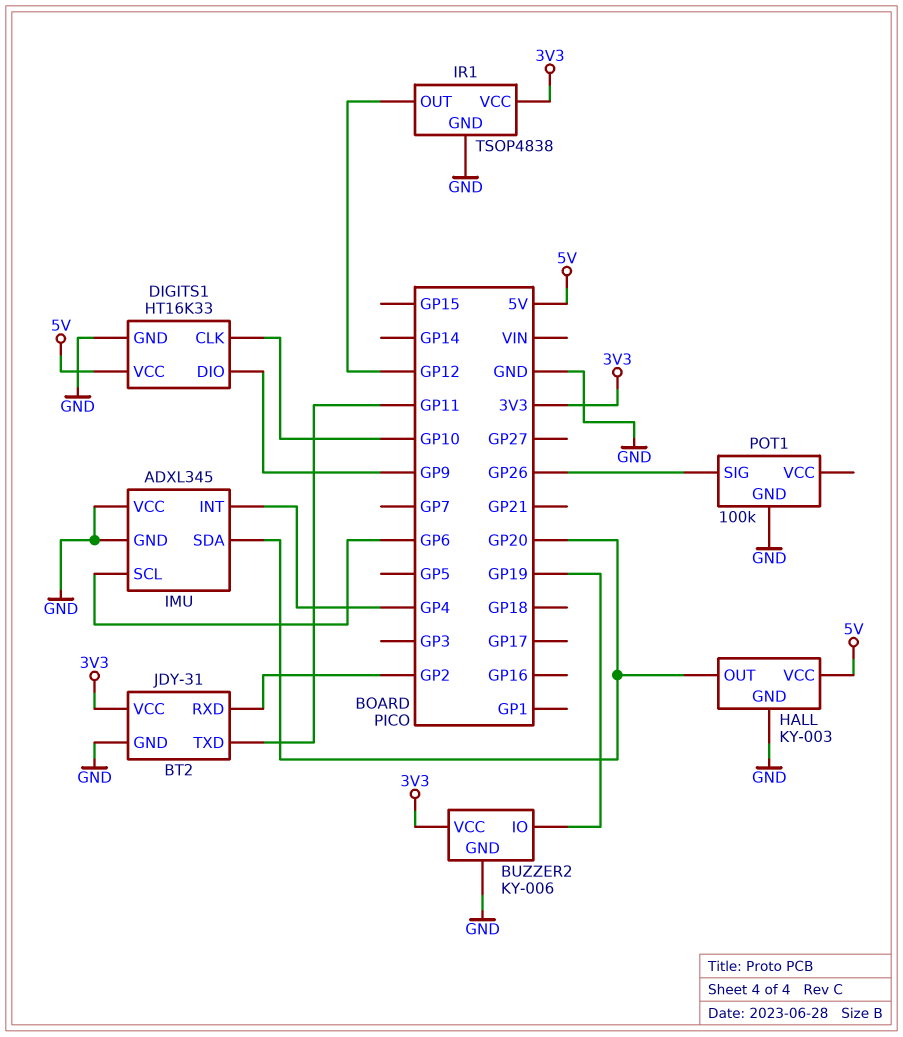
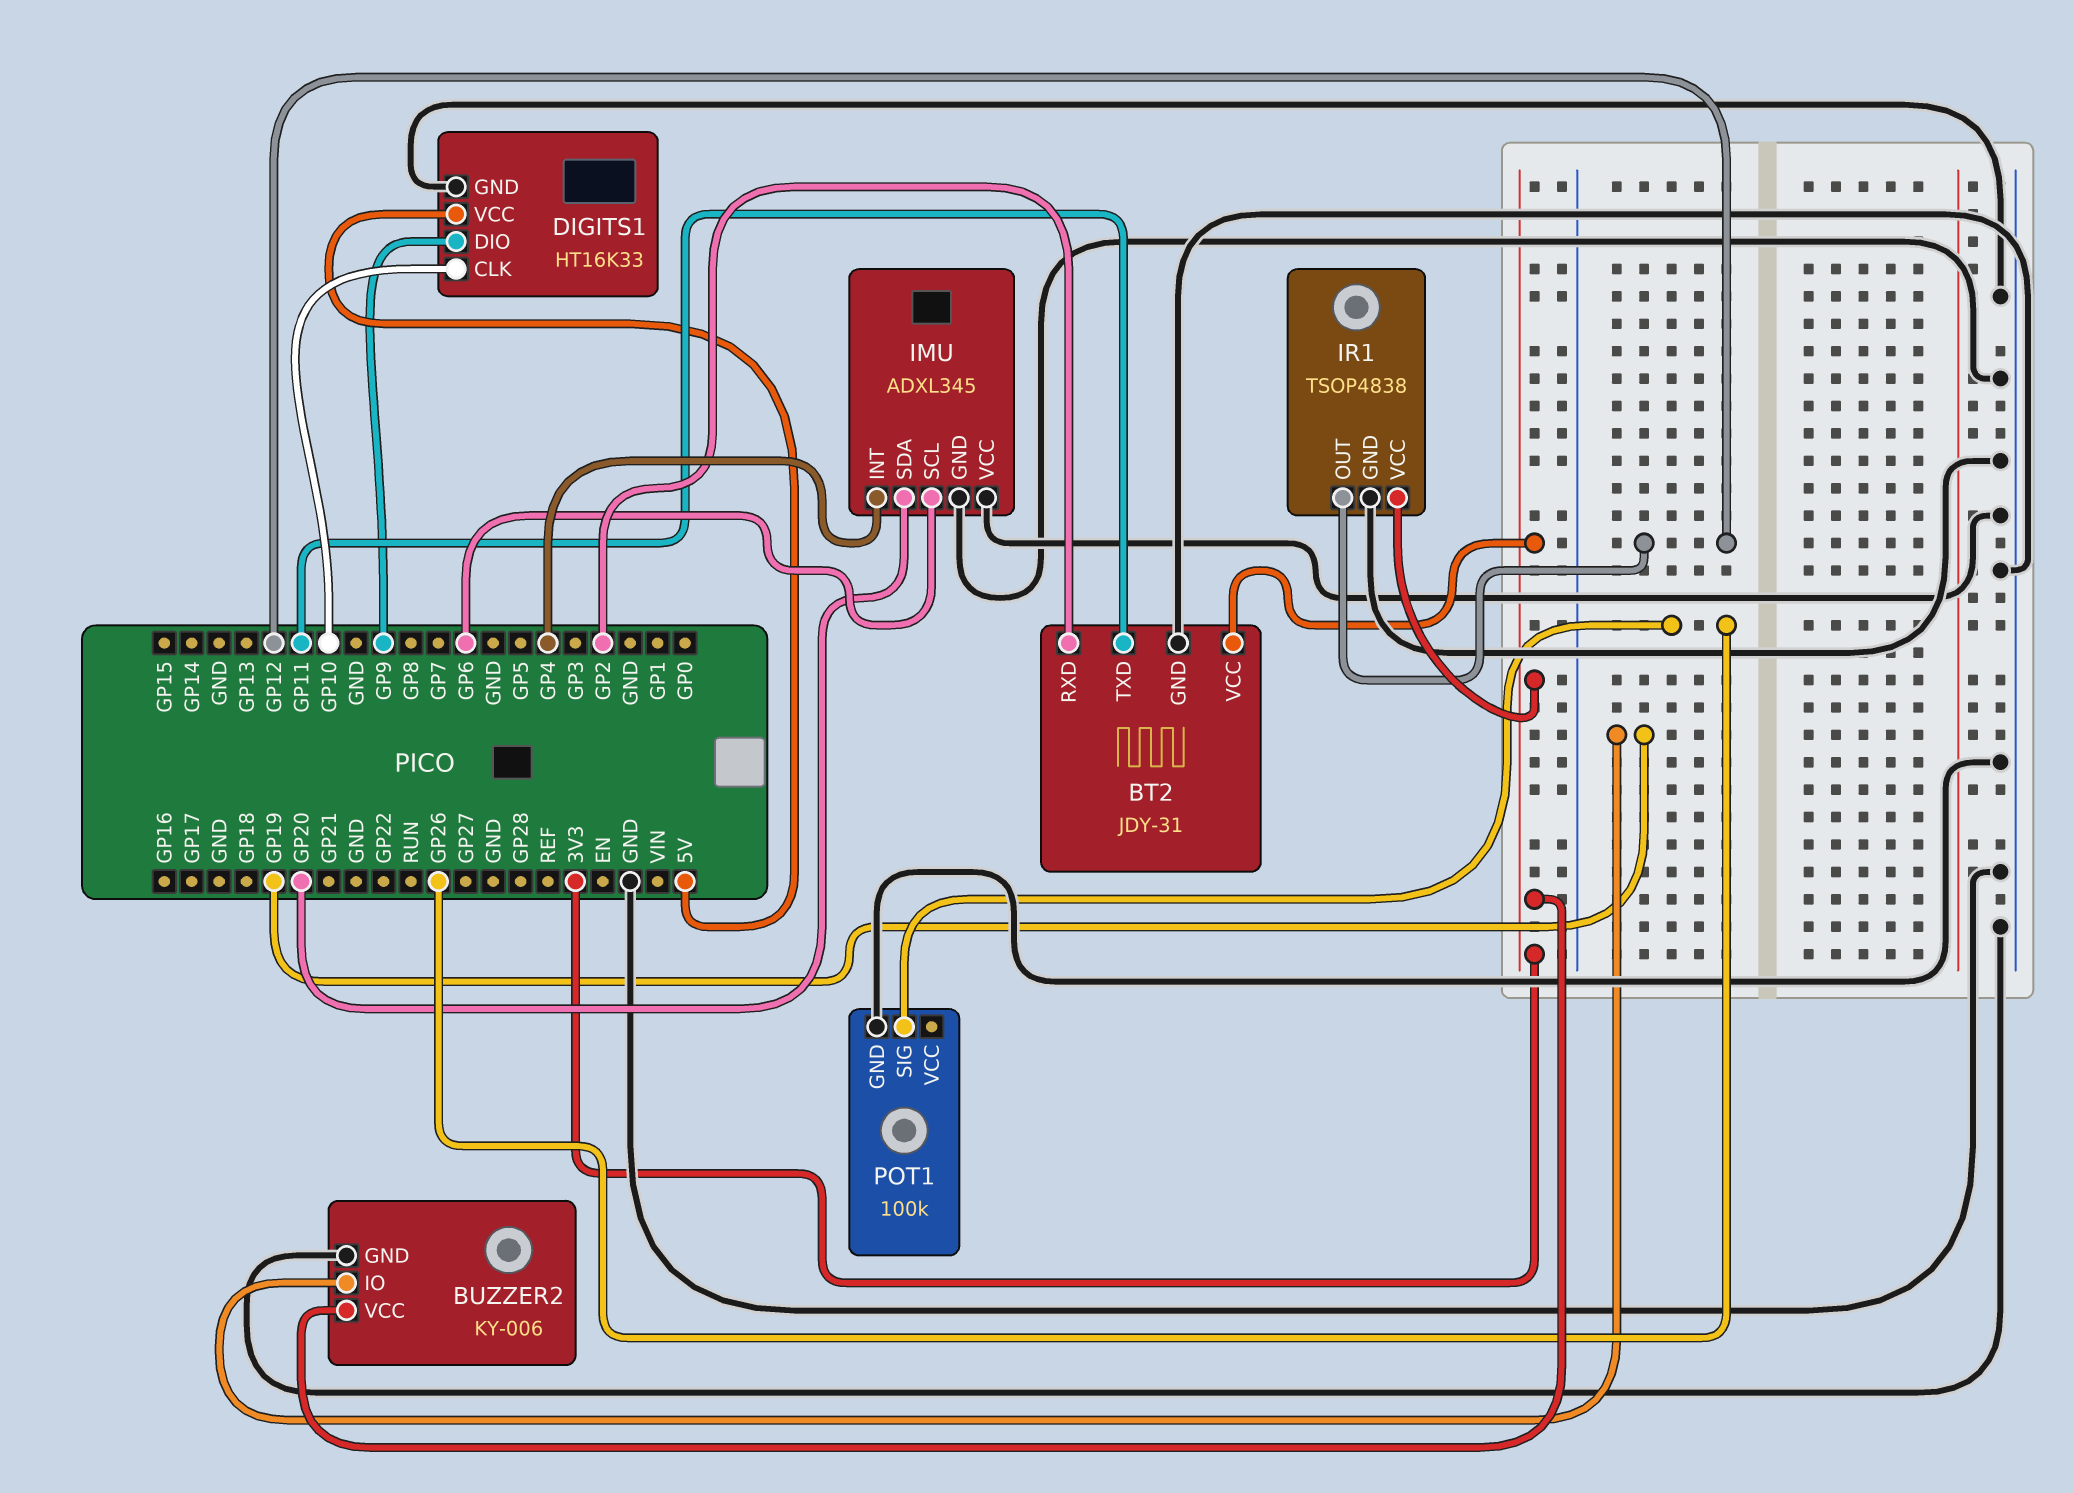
HALL: KY-003 -> none
HALL pin GND: GND -> none
HALL pin OUT: GP20 -> none
HALL pin VCC: 5V -> none

